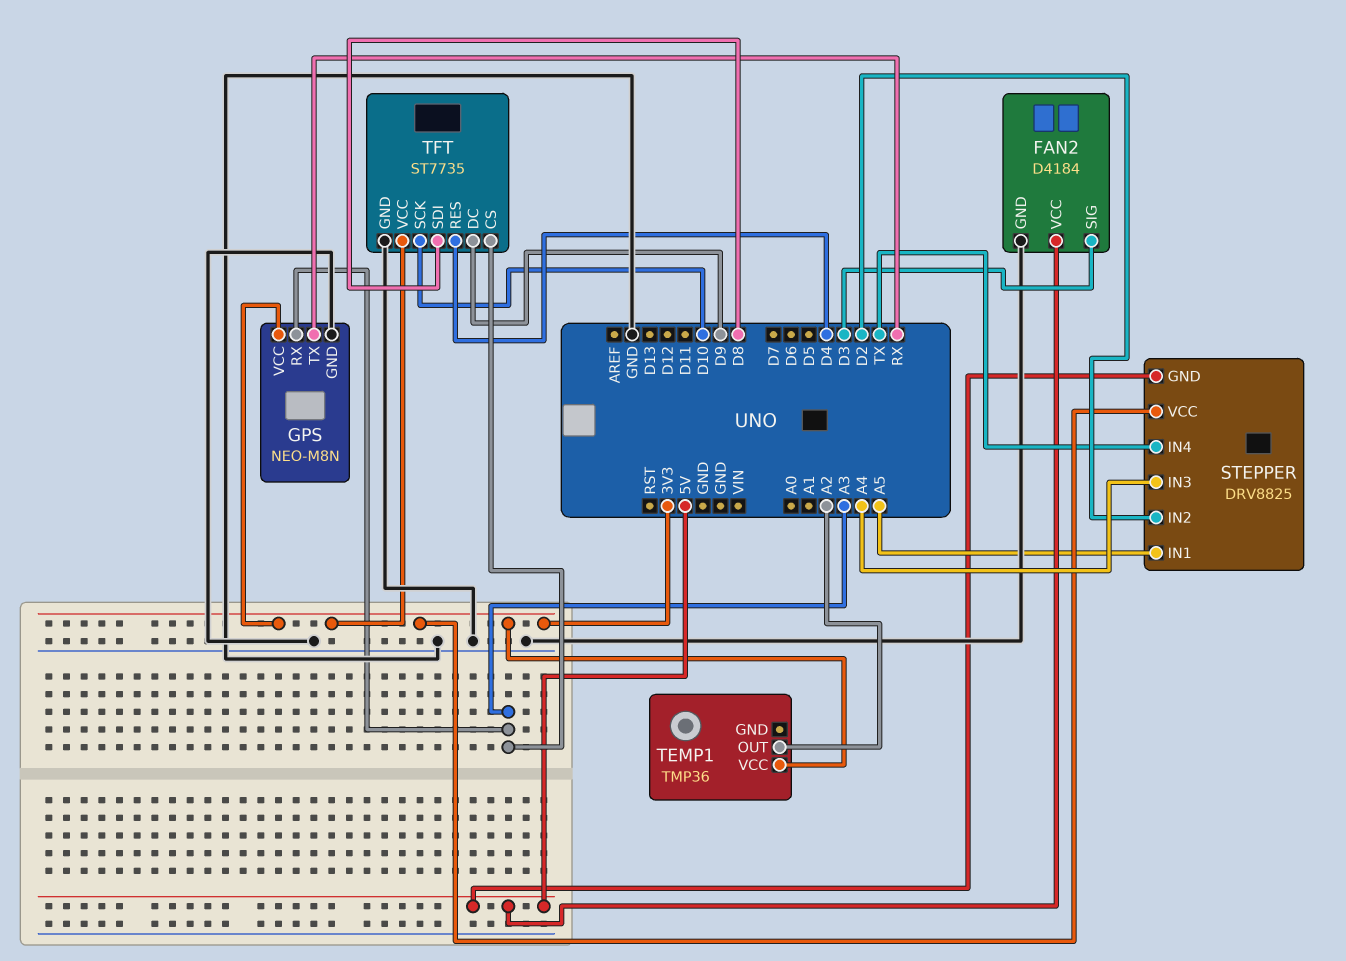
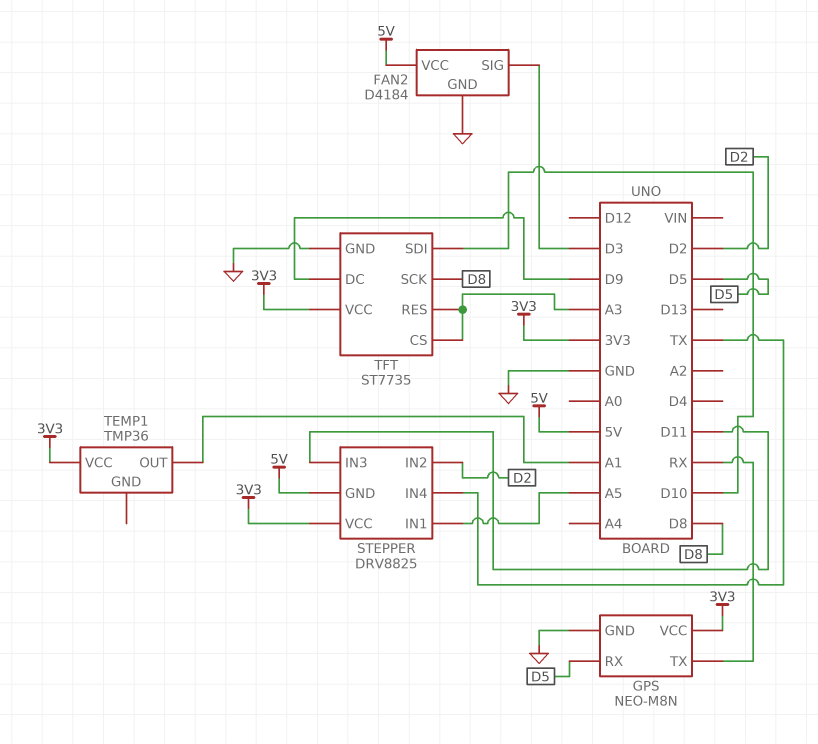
GPS pin RX: A3 -> D5
STEPPER pin IN3: A4 -> D11
TEMP1 pin OUT: A2 -> A1
TFT pin RES: D4 -> A3
TFT pin SCK: D10 -> D8
TFT pin SDI: D8 -> D10

